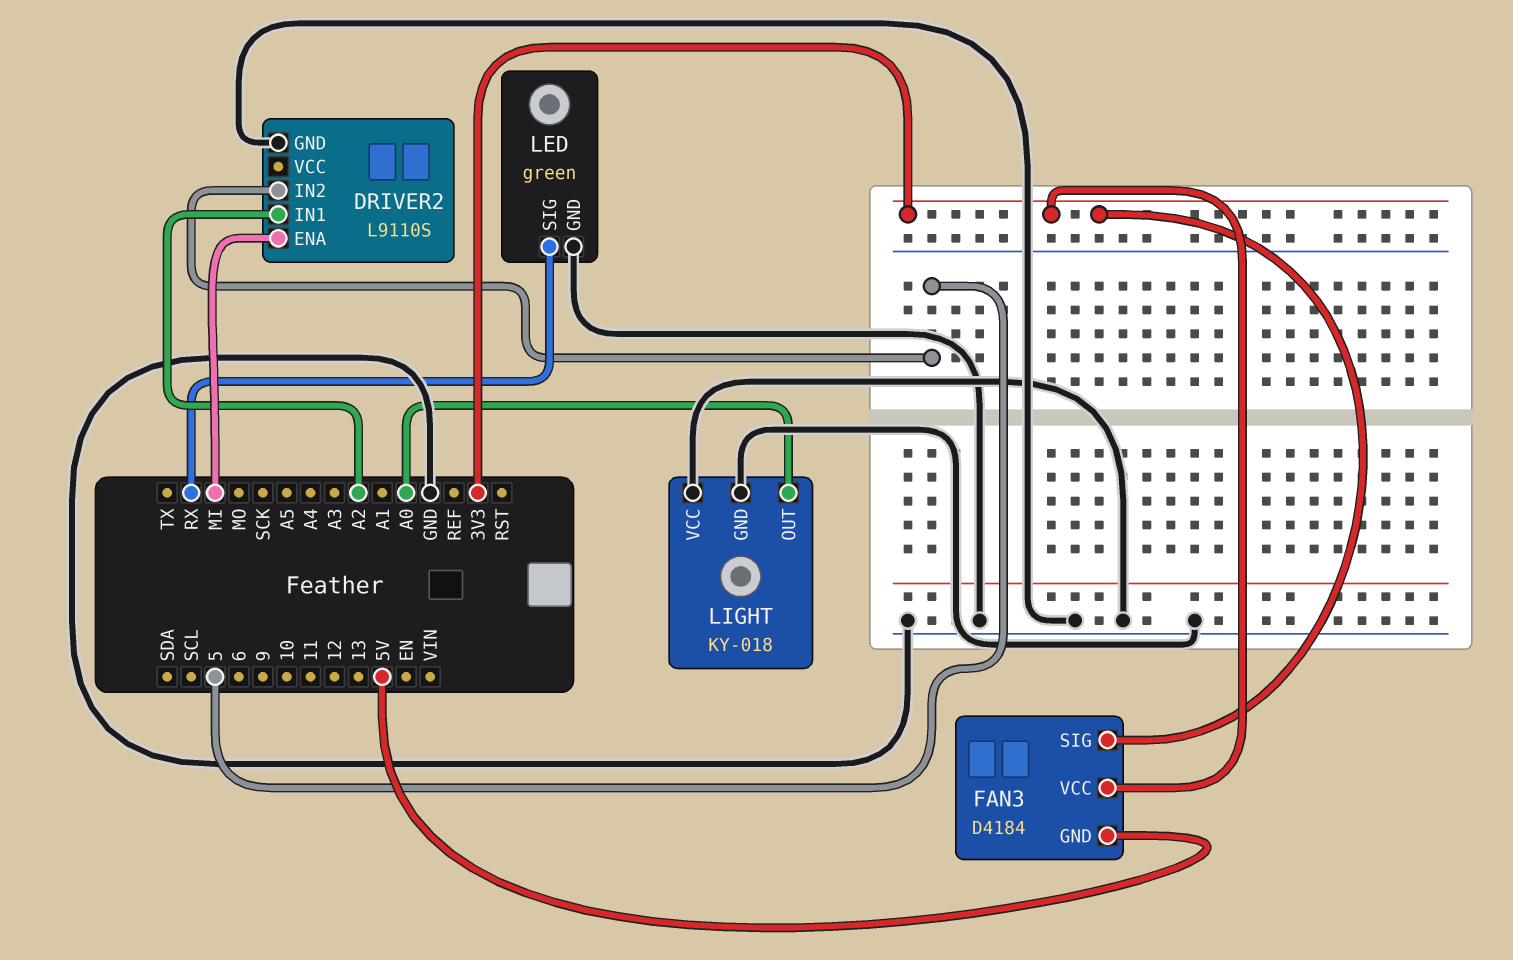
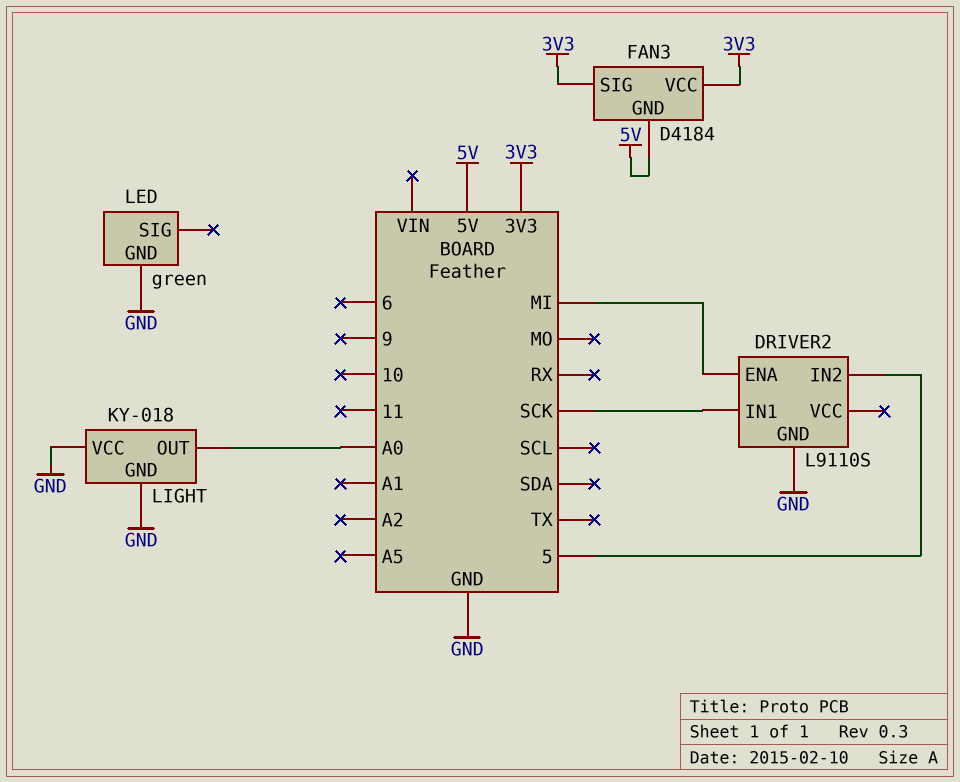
DRIVER2 pin IN1: A2 -> SCK
LED pin SIG: RX -> none

